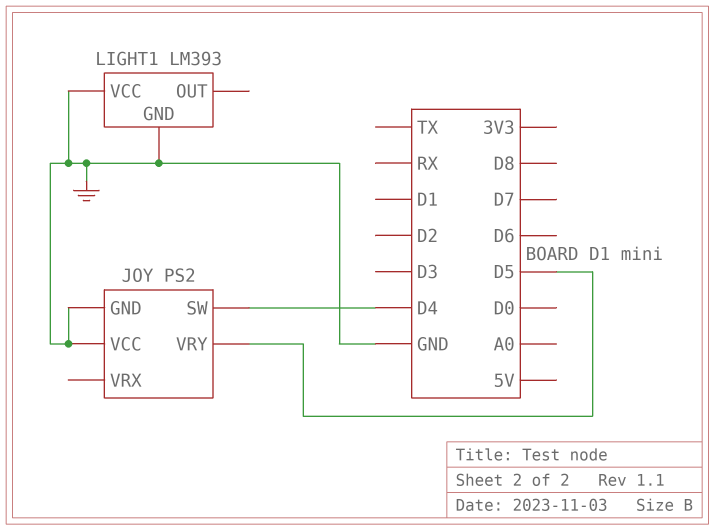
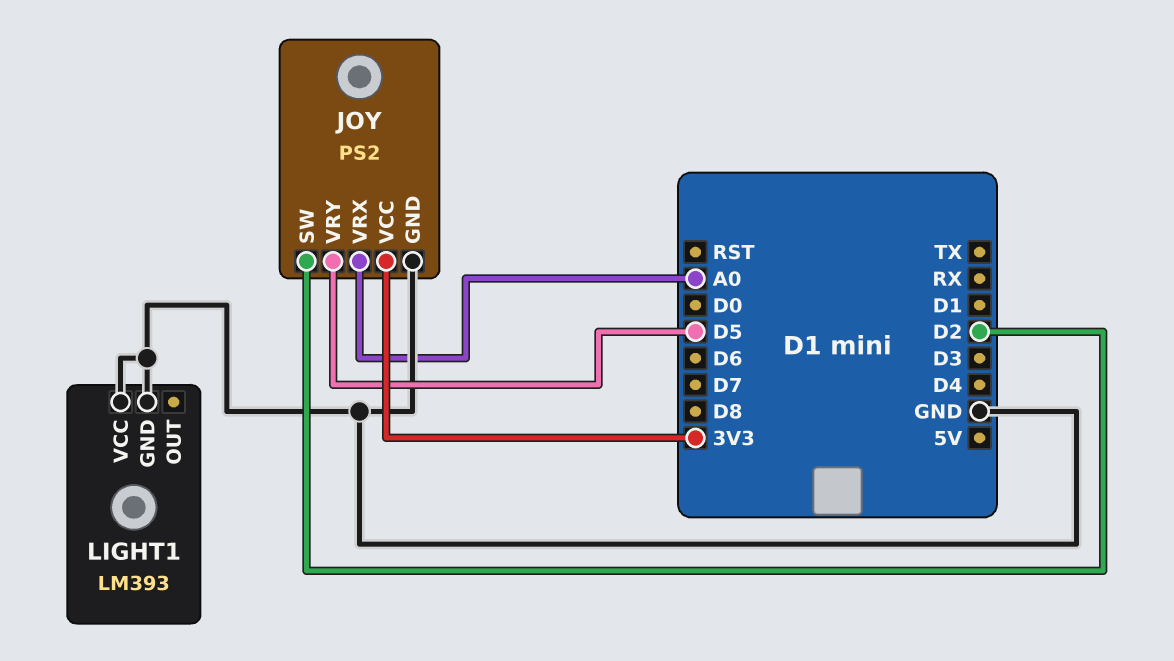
JOY pin SW: D4 -> D2
JOY pin VCC: GND -> 3V3
JOY pin VRX: none -> A0

